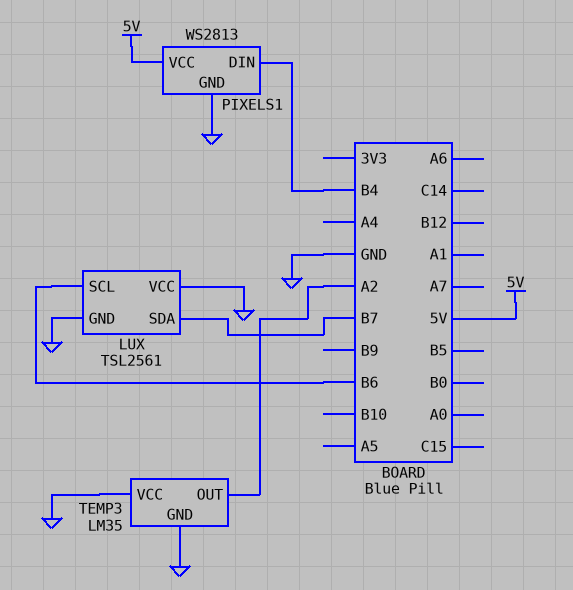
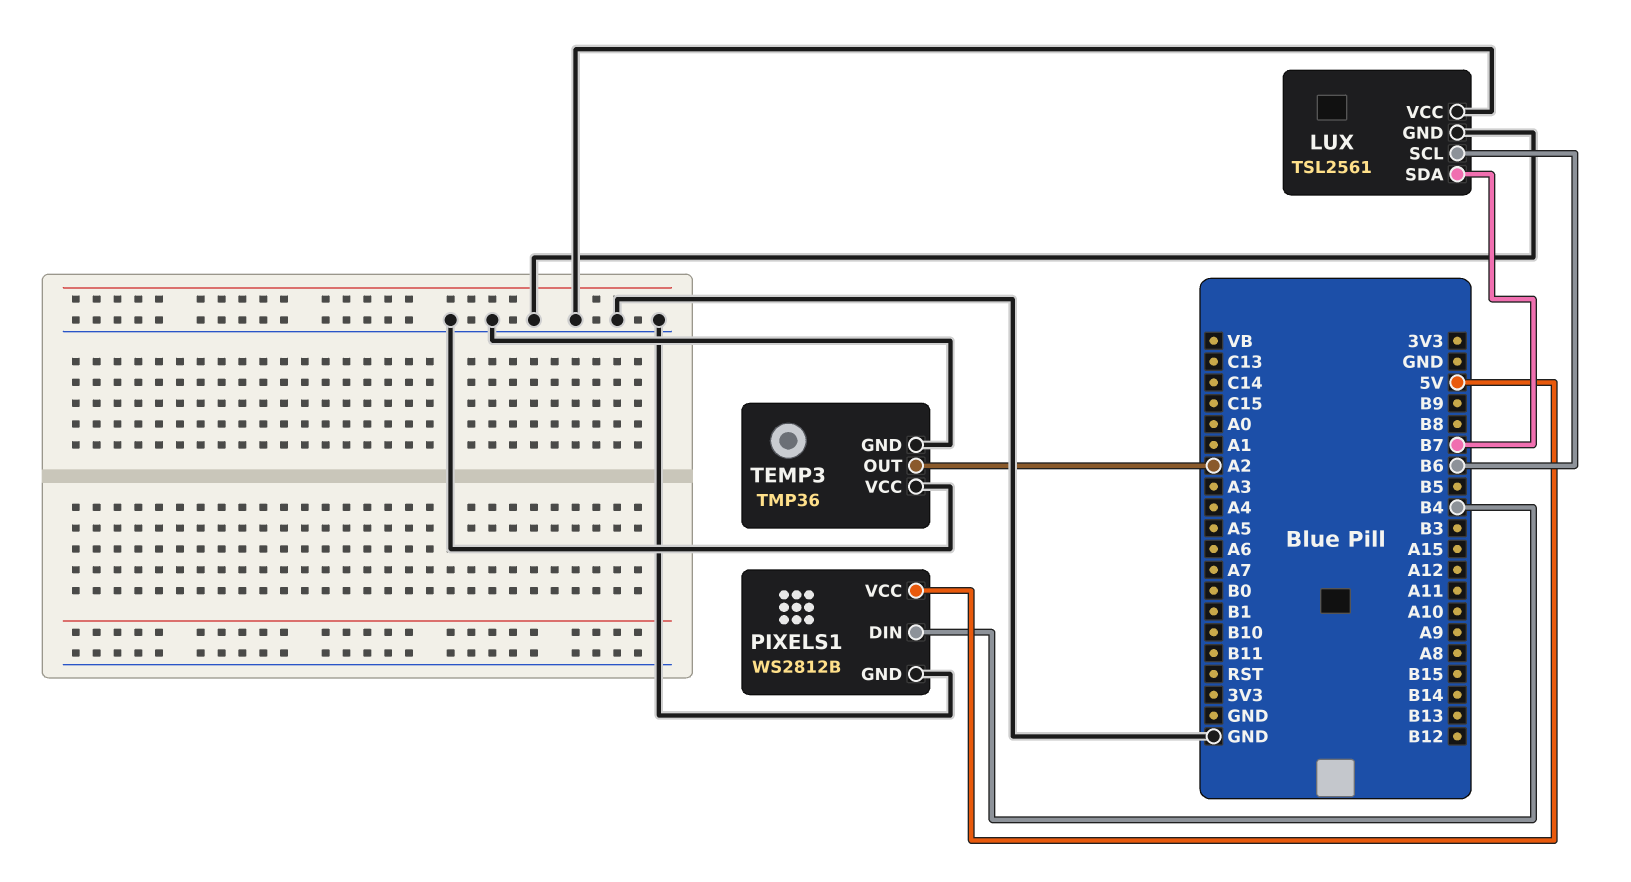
PIXELS1: WS2813 -> WS2812B
TEMP3: LM35 -> TMP36

